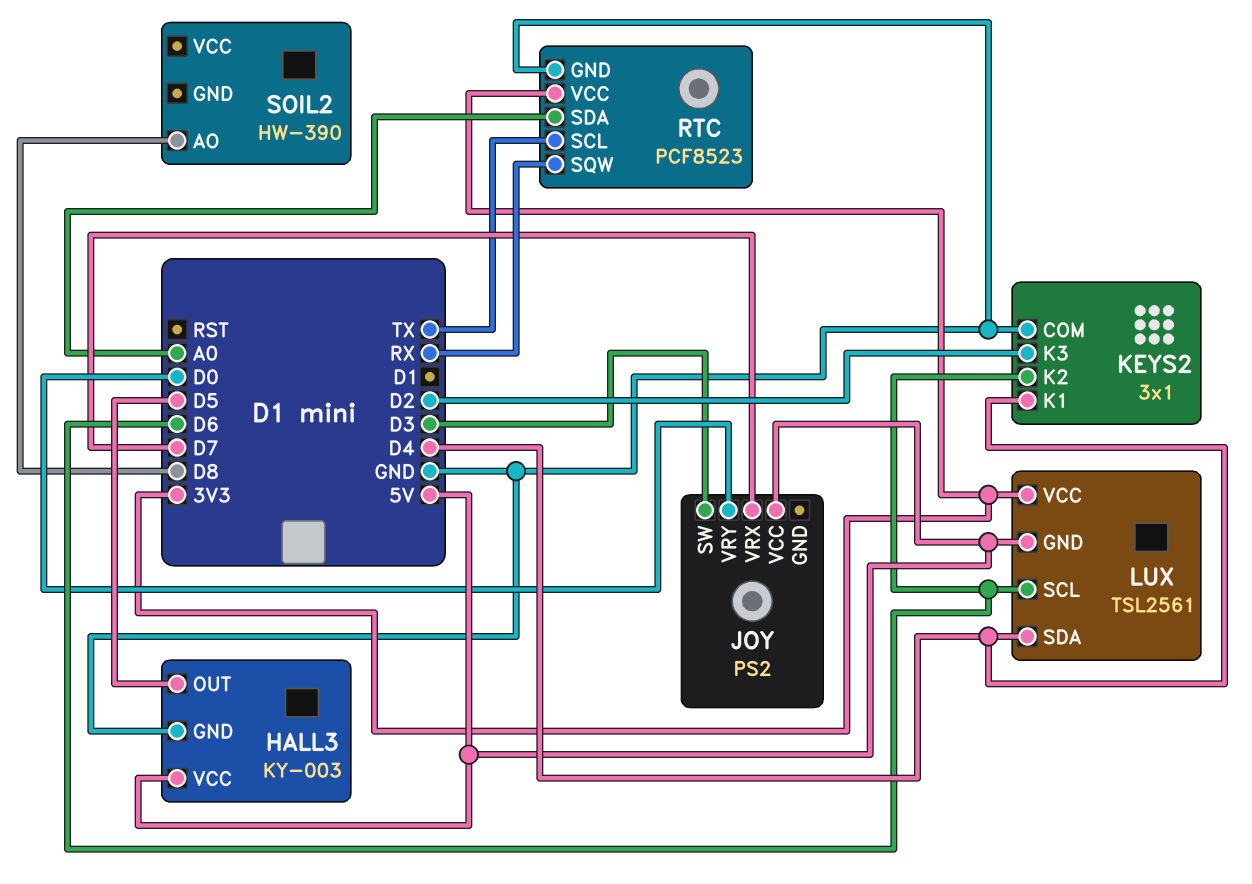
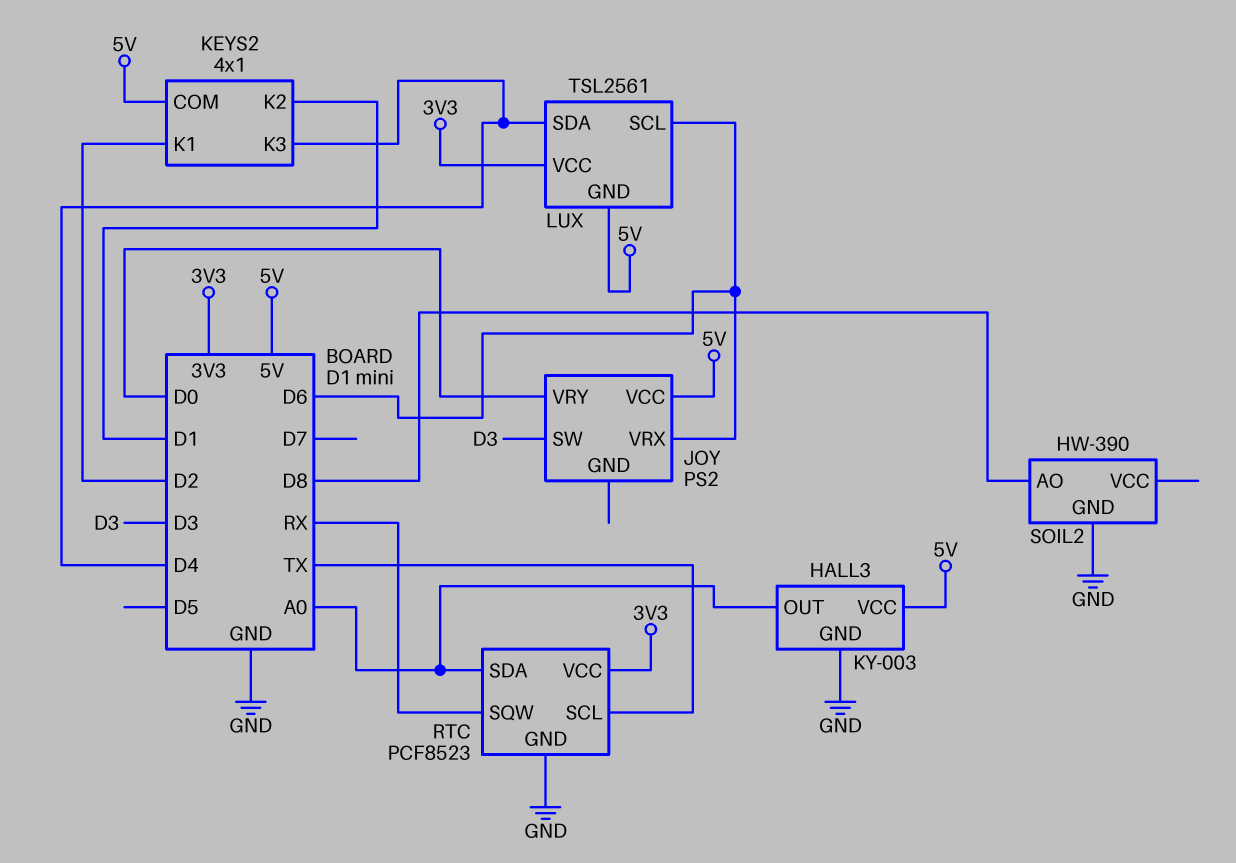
HALL3 pin OUT: D5 -> A0
JOY pin VRX: D7 -> D6
KEYS2: 3x1 -> 4x1
KEYS2 pin COM: GND -> 5V
KEYS2 pin K1: D4 -> D2
KEYS2 pin K2: D6 -> D1
KEYS2 pin K3: D2 -> D4
SOIL2 pin GND: none -> GND

